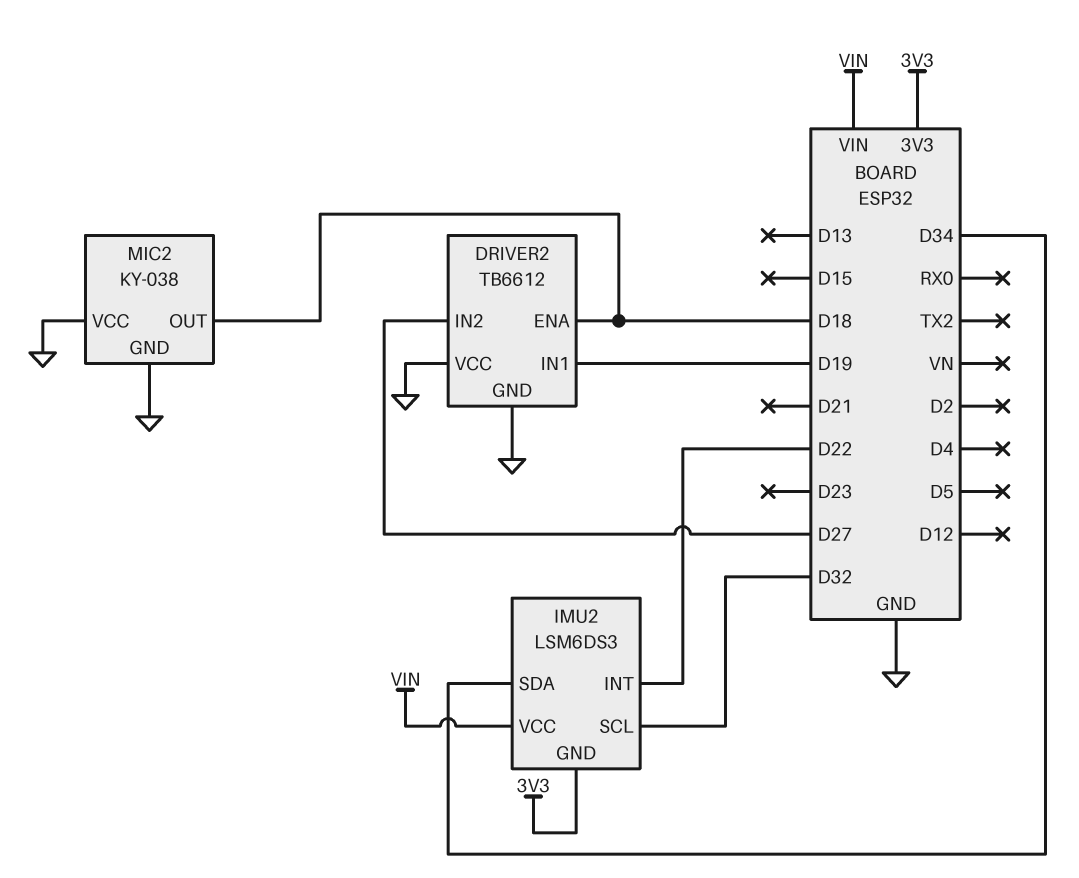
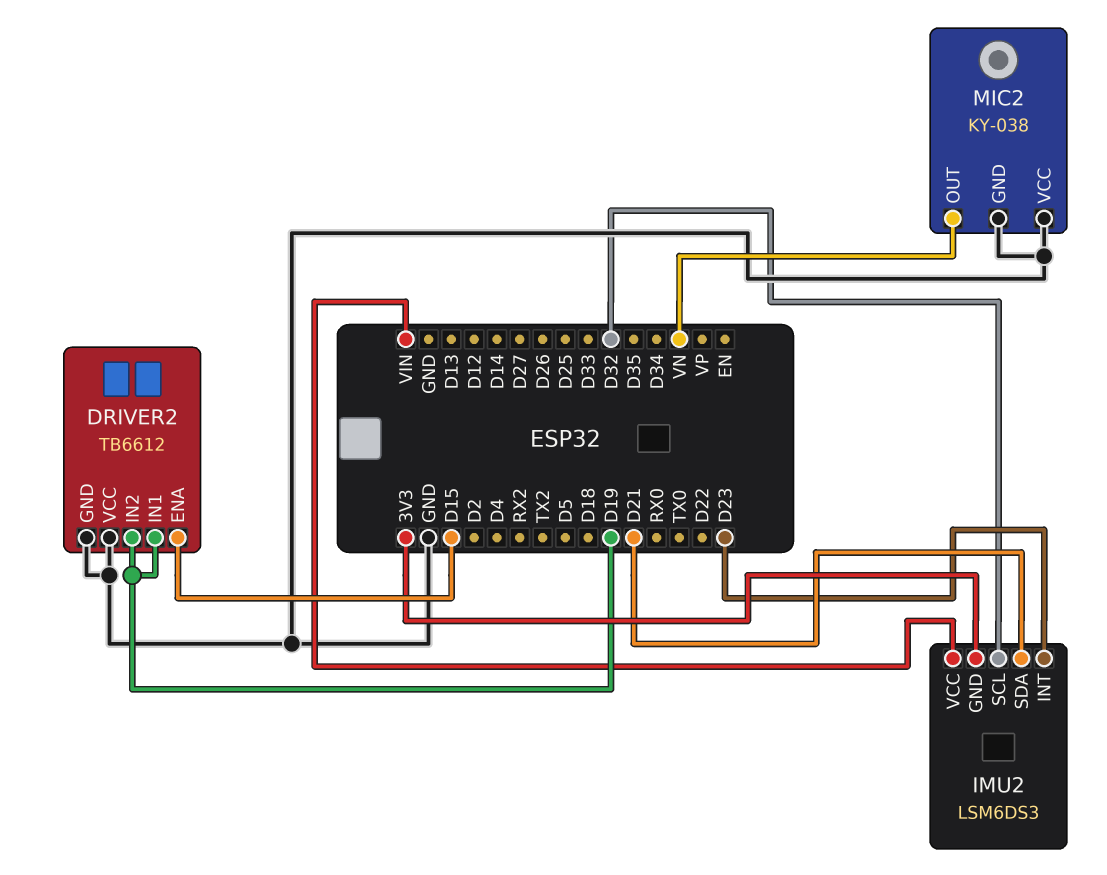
DRIVER2 pin ENA: D18 -> D15
DRIVER2 pin IN2: D27 -> D19
IMU2 pin INT: D22 -> D23
IMU2 pin SDA: D34 -> D21
MIC2 pin OUT: D18 -> VN

